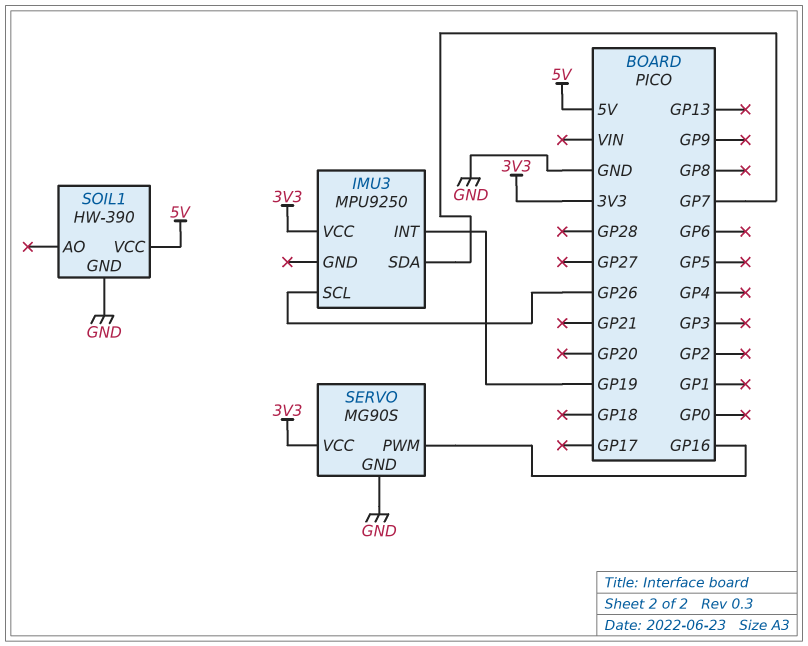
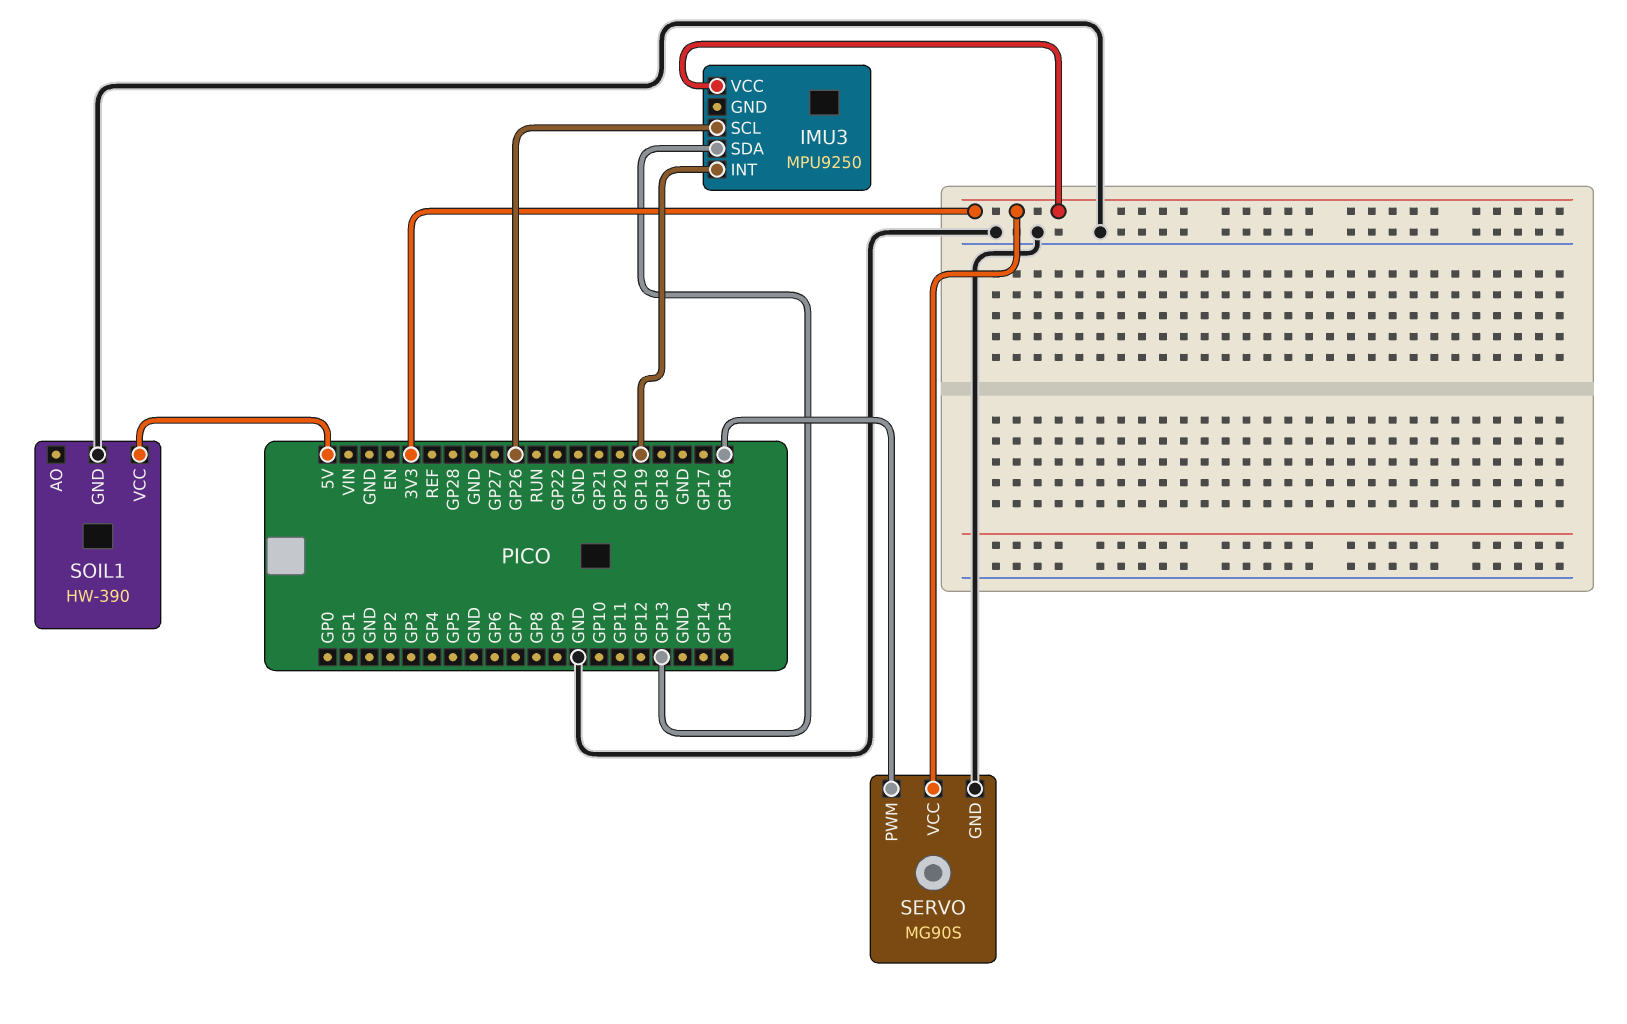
IMU3 pin SDA: GP7 -> GP13

